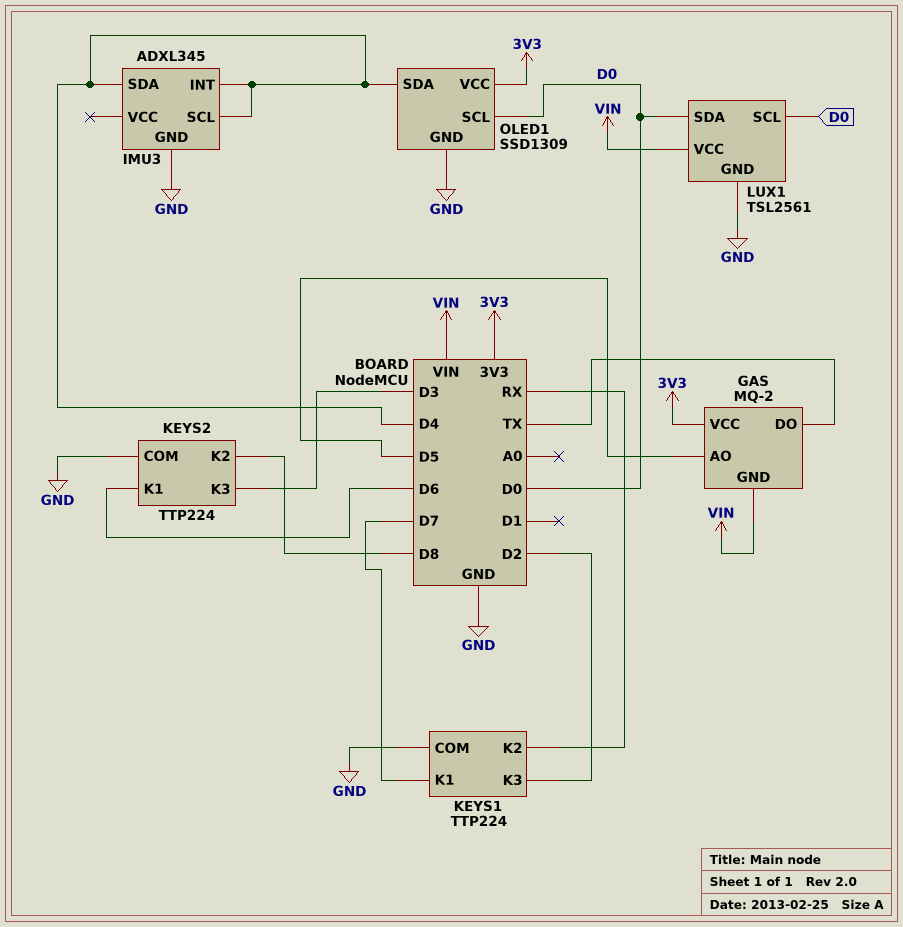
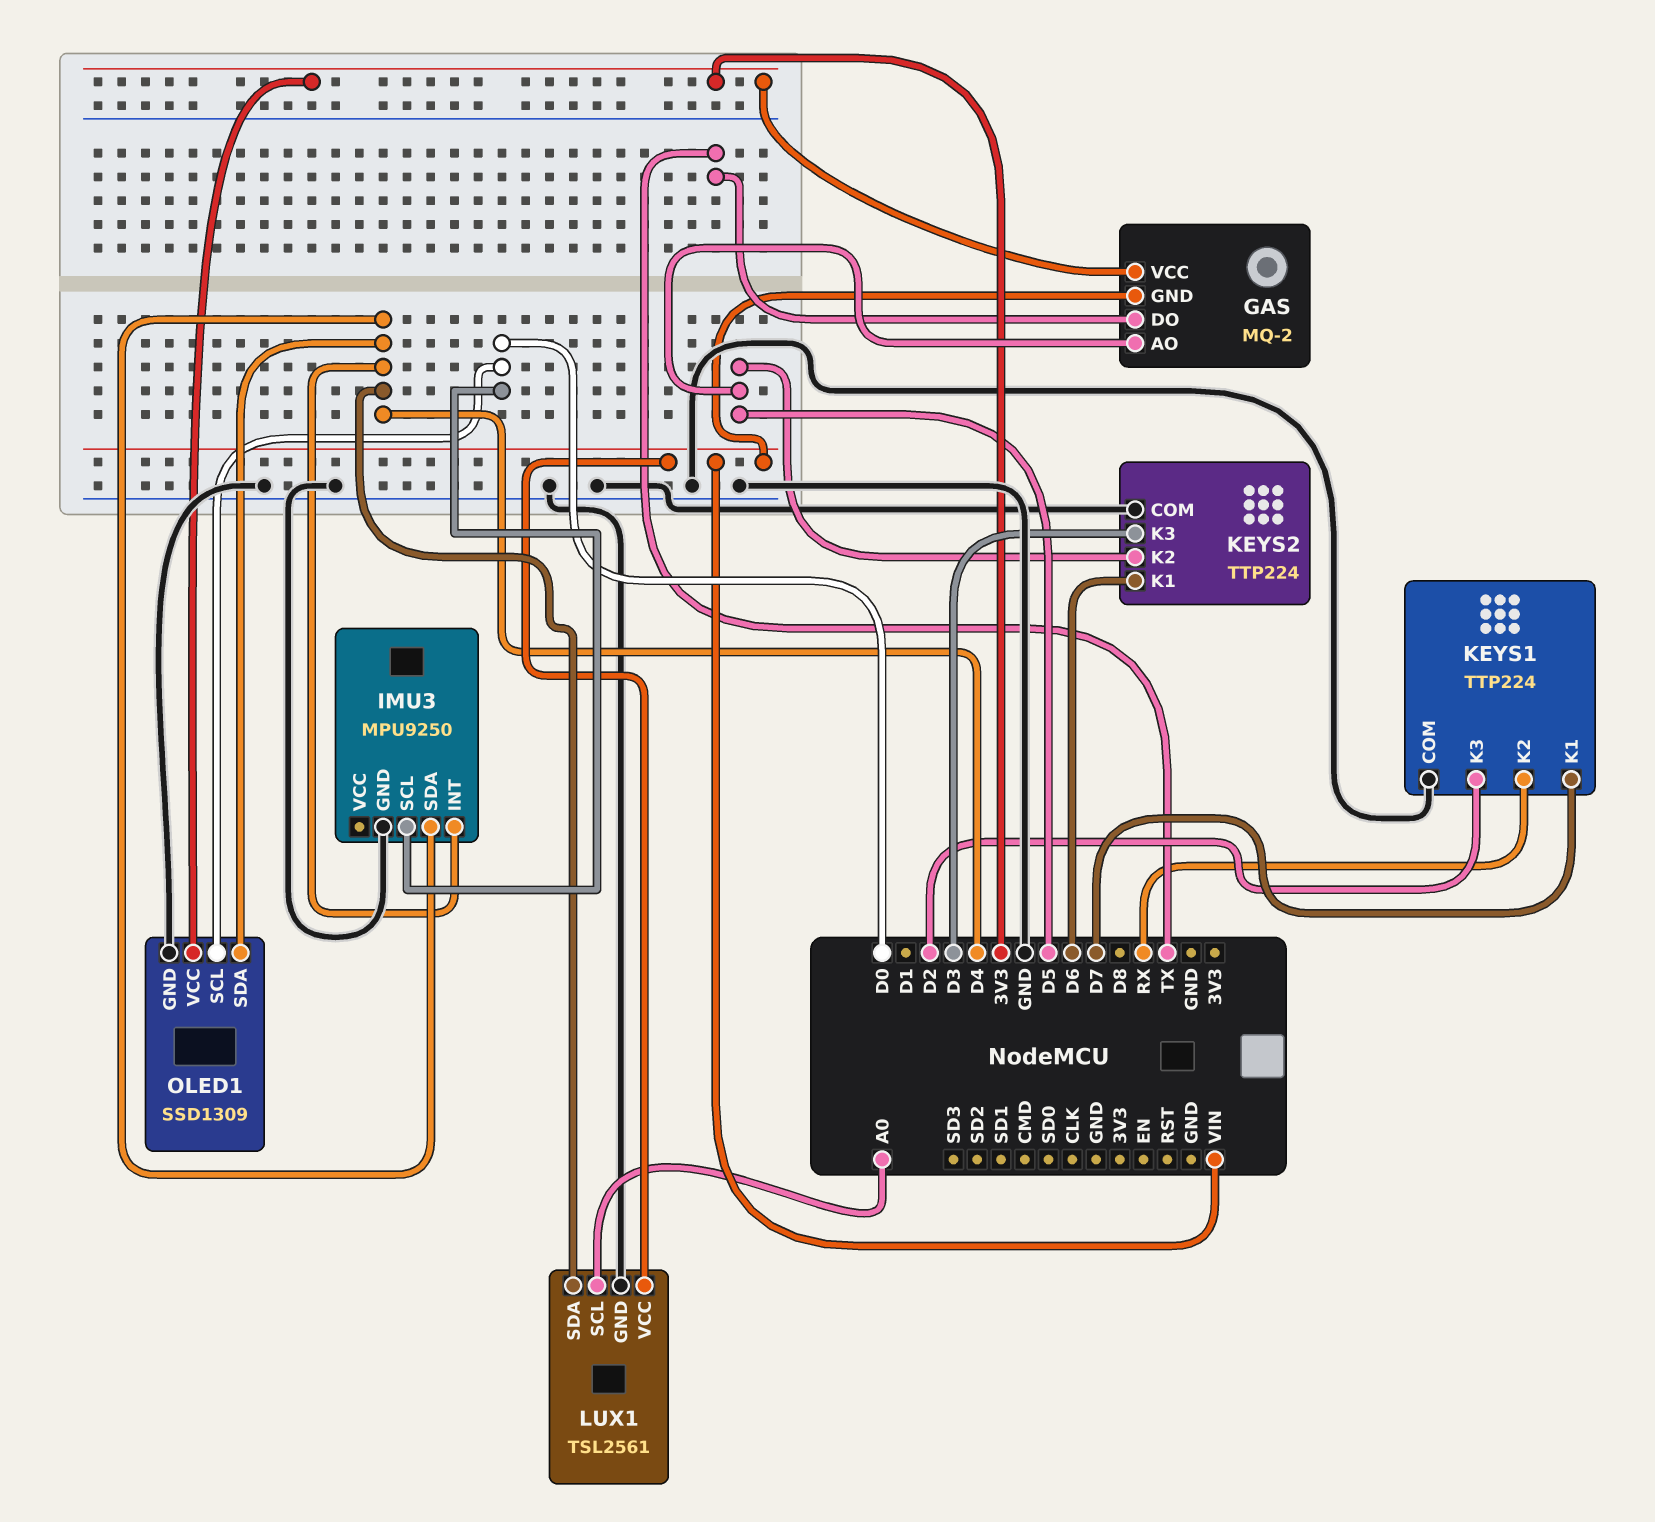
IMU3: ADXL345 -> MPU9250
IMU3 pin SCL: D4 -> D0
KEYS2 pin K2: D8 -> D5
LUX1 pin SCL: D0 -> A0
LUX1 pin SDA: D0 -> D4

